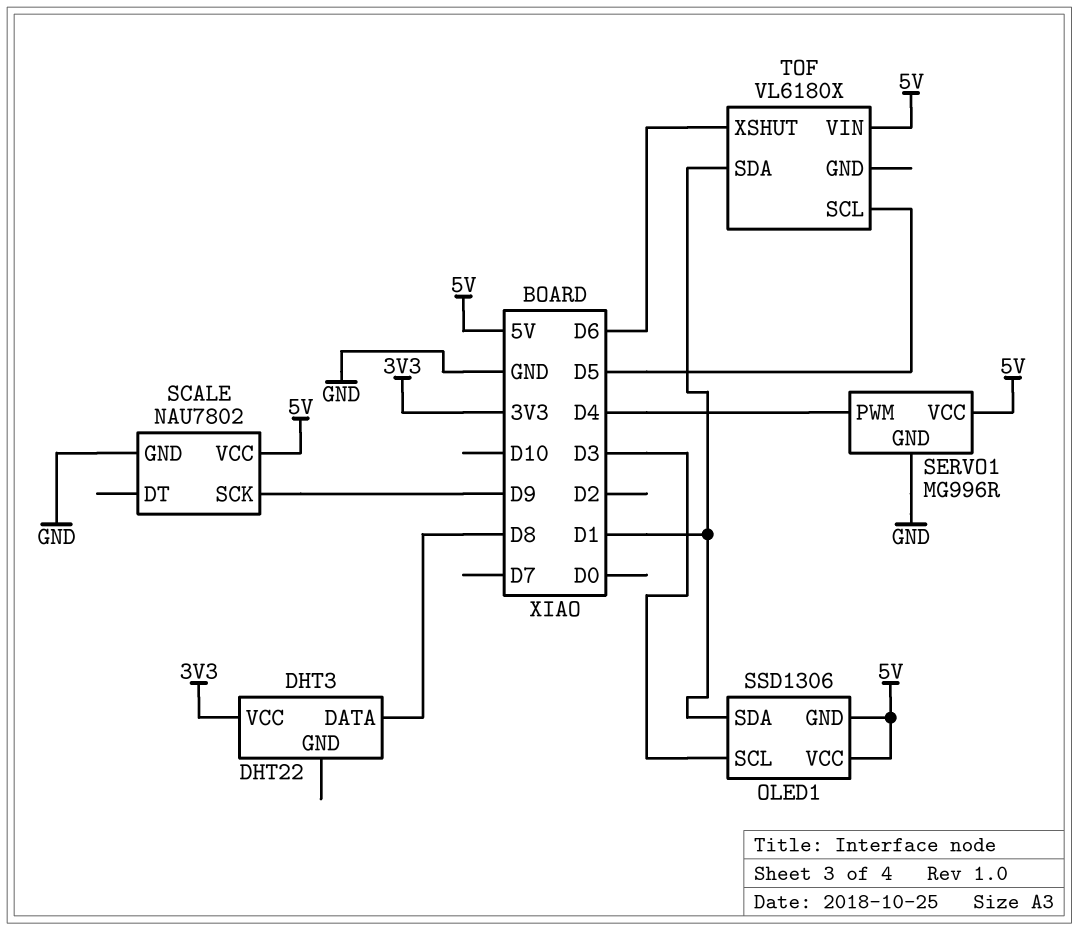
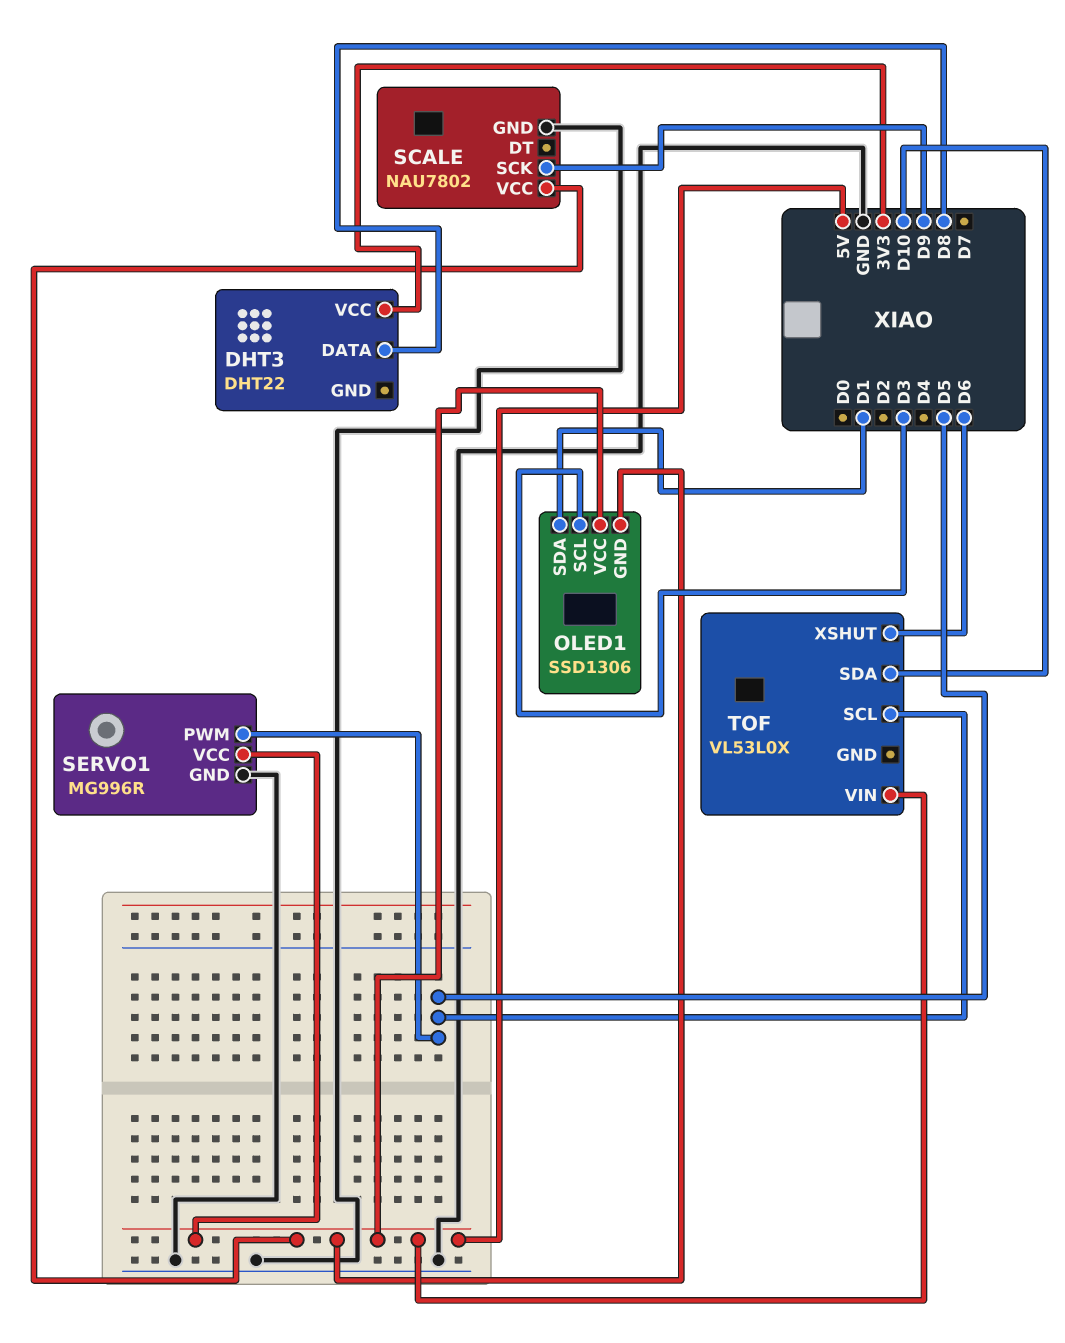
SERVO1 pin PWM: D4 -> D5
TOF: VL6180X -> VL53L0X
TOF pin SDA: D1 -> D10

